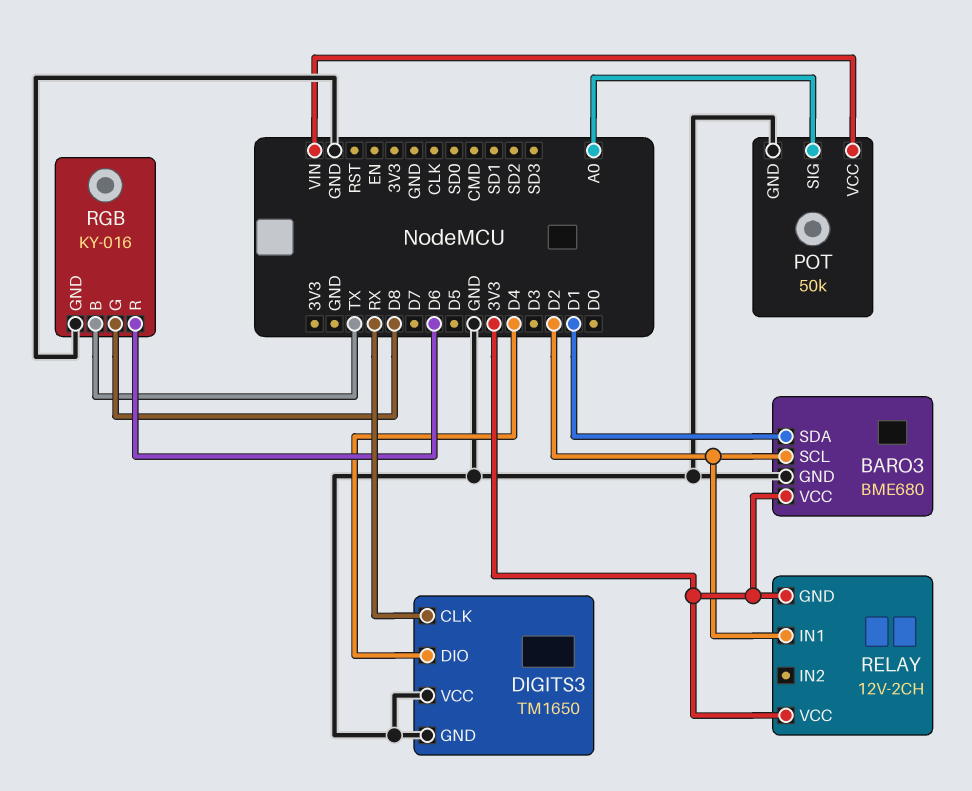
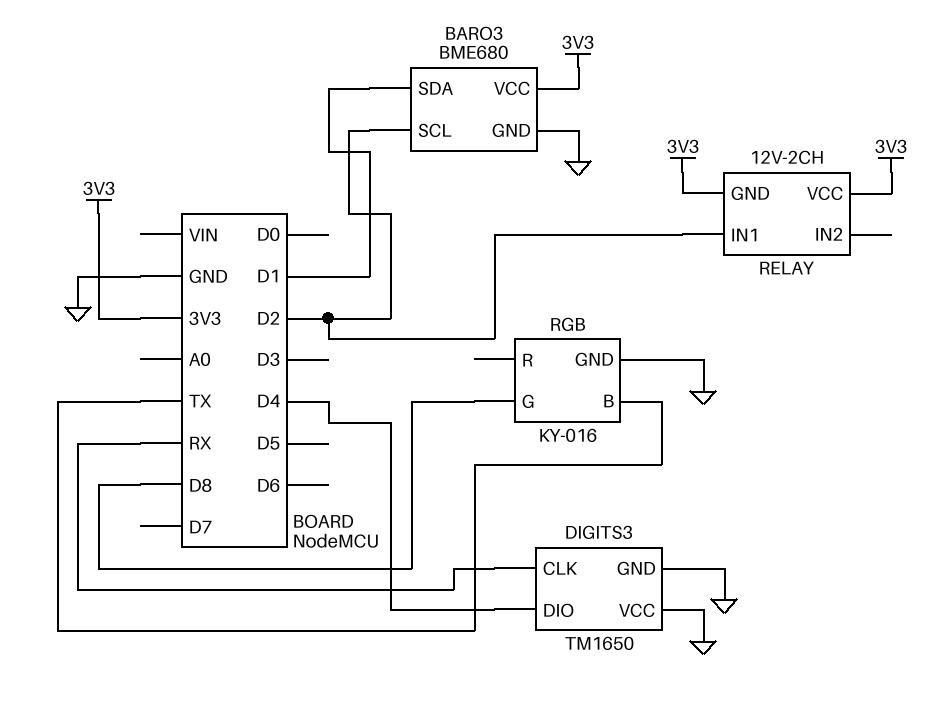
POT: 50k -> none
POT pin GND: GND -> none
POT pin SIG: A0 -> none
POT pin VCC: VIN -> none
RGB pin R: D6 -> none

